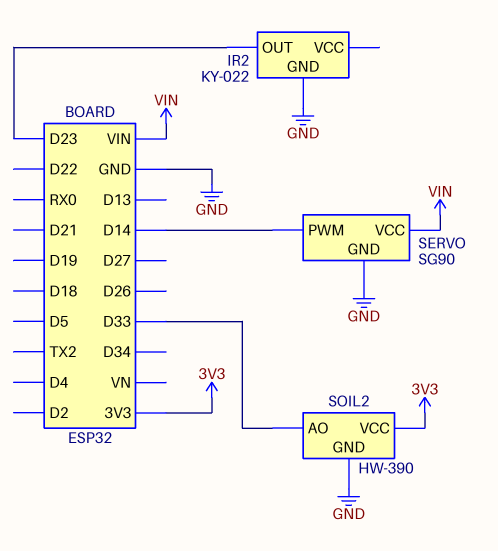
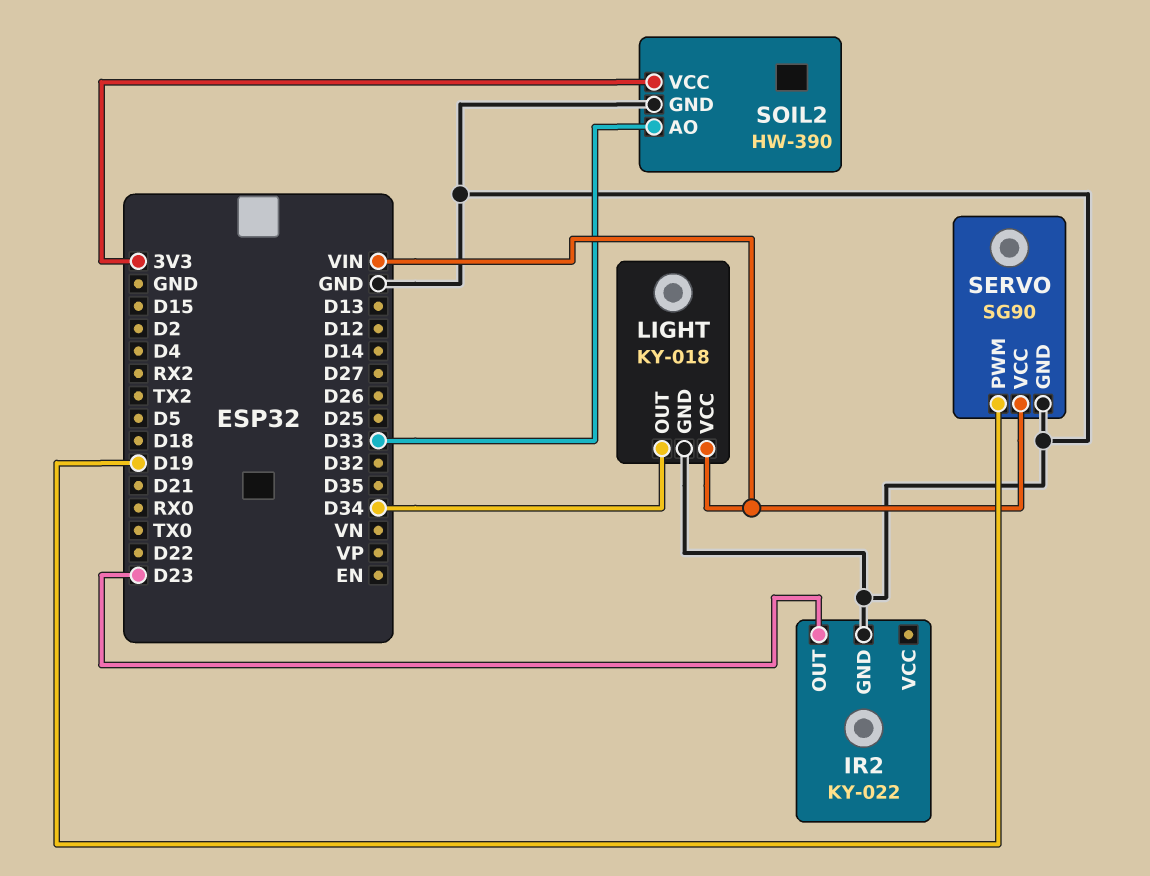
LIGHT: none -> KY-018
LIGHT pin GND: none -> GND
LIGHT pin OUT: none -> D34
LIGHT pin VCC: none -> VIN
SERVO pin PWM: D14 -> D19

